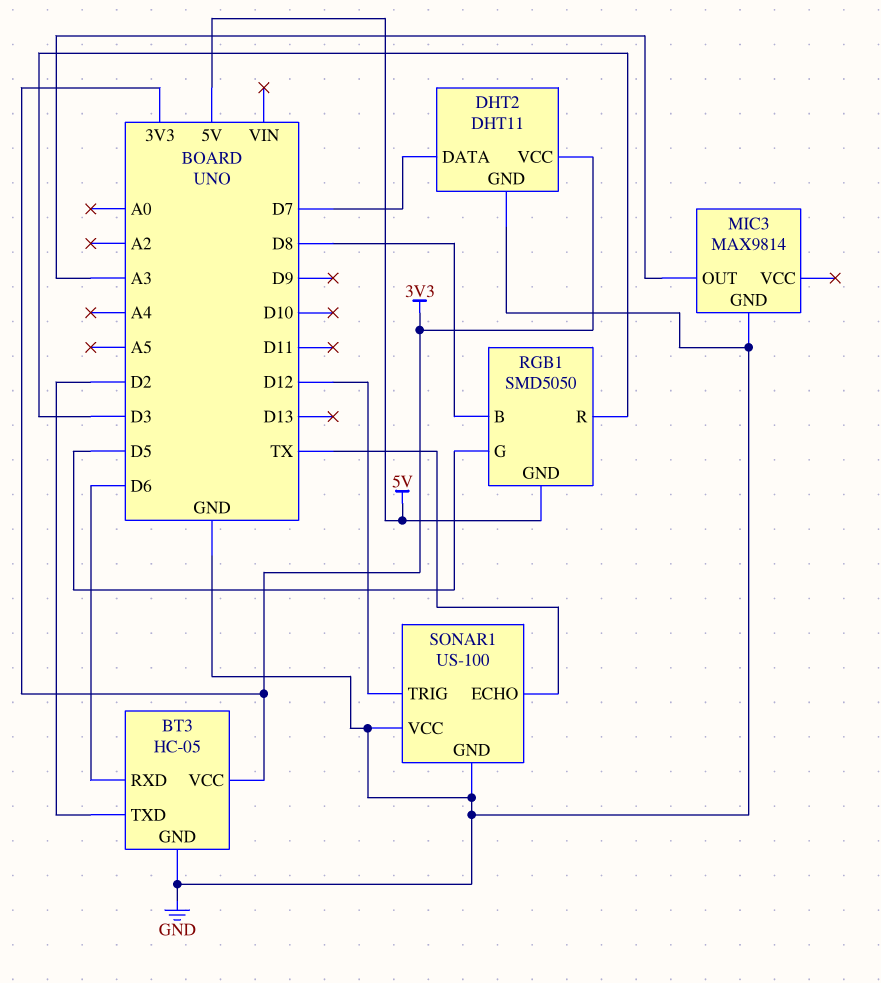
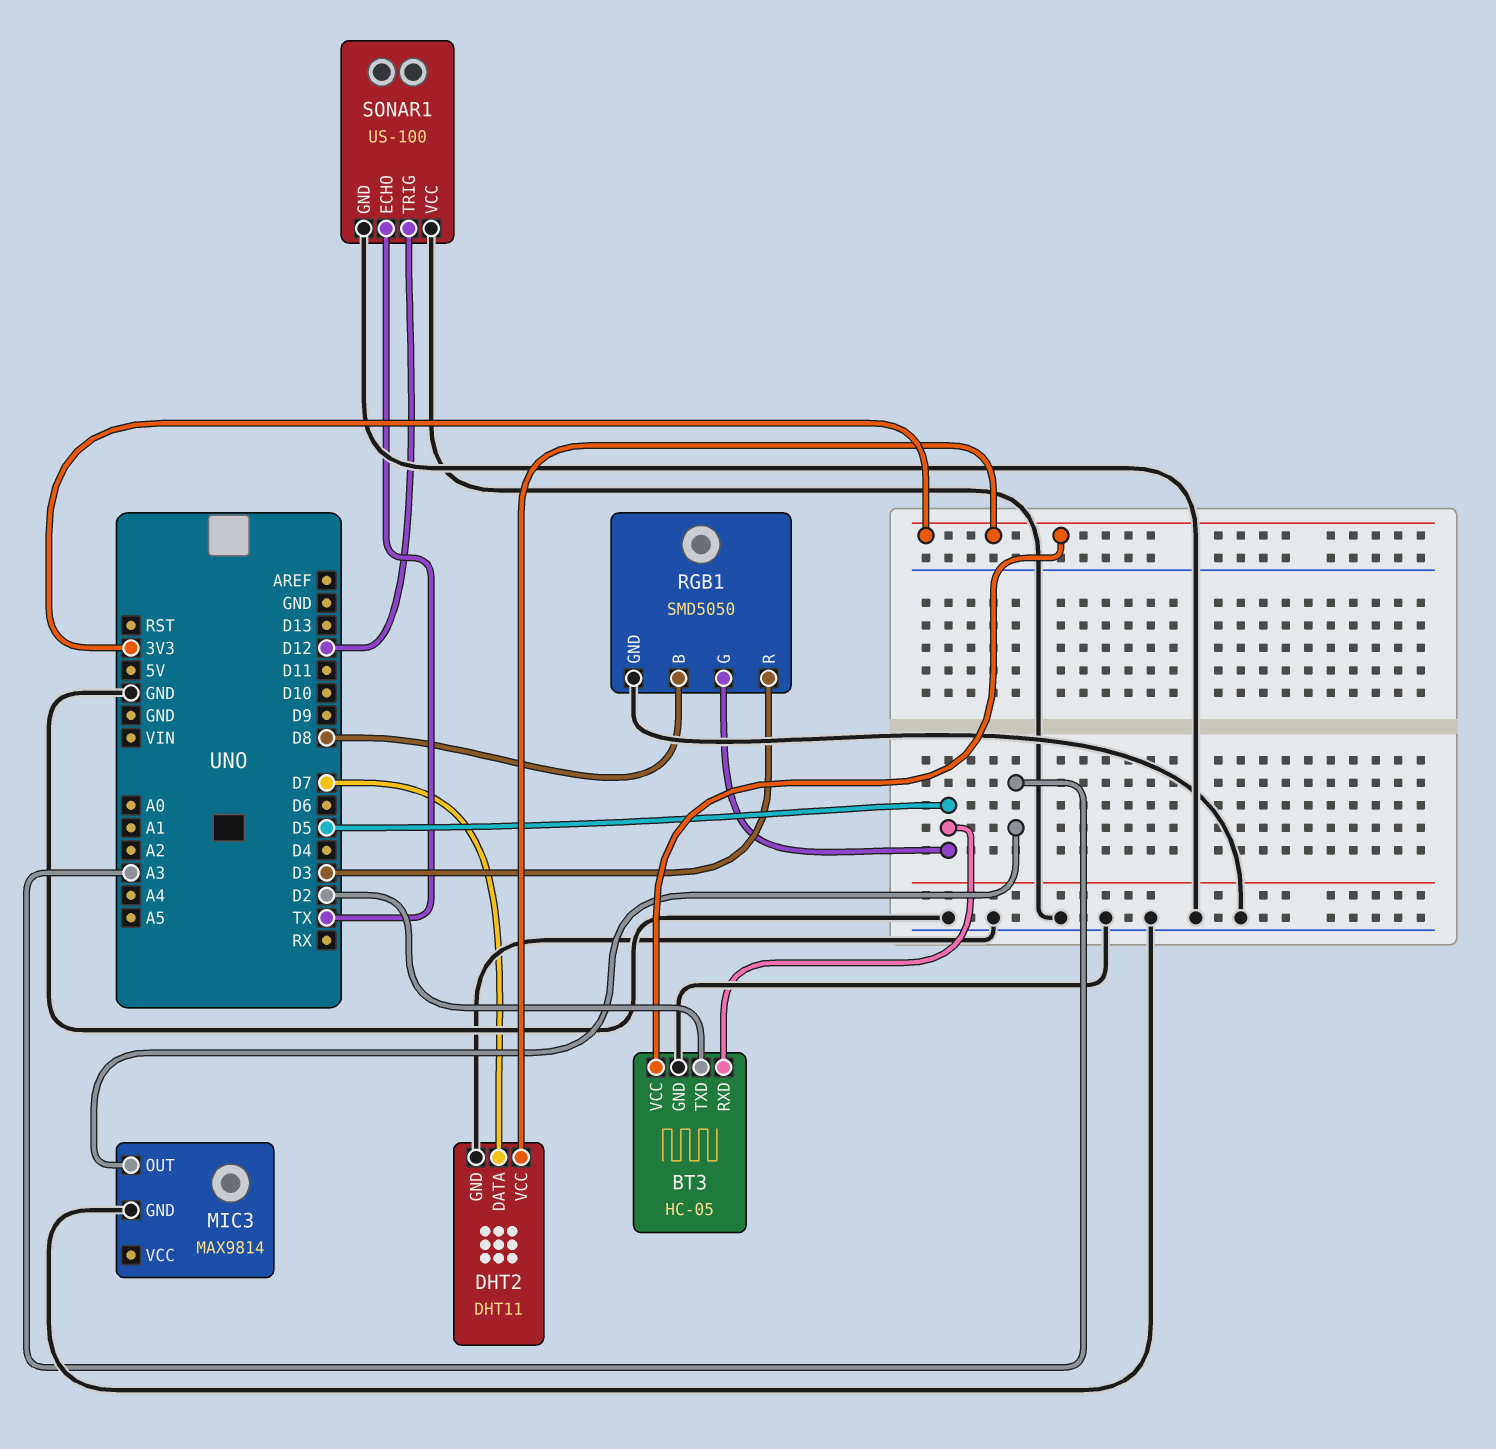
BT3 pin RXD: D6 -> D5
RGB1 pin GND: 5V -> GND

